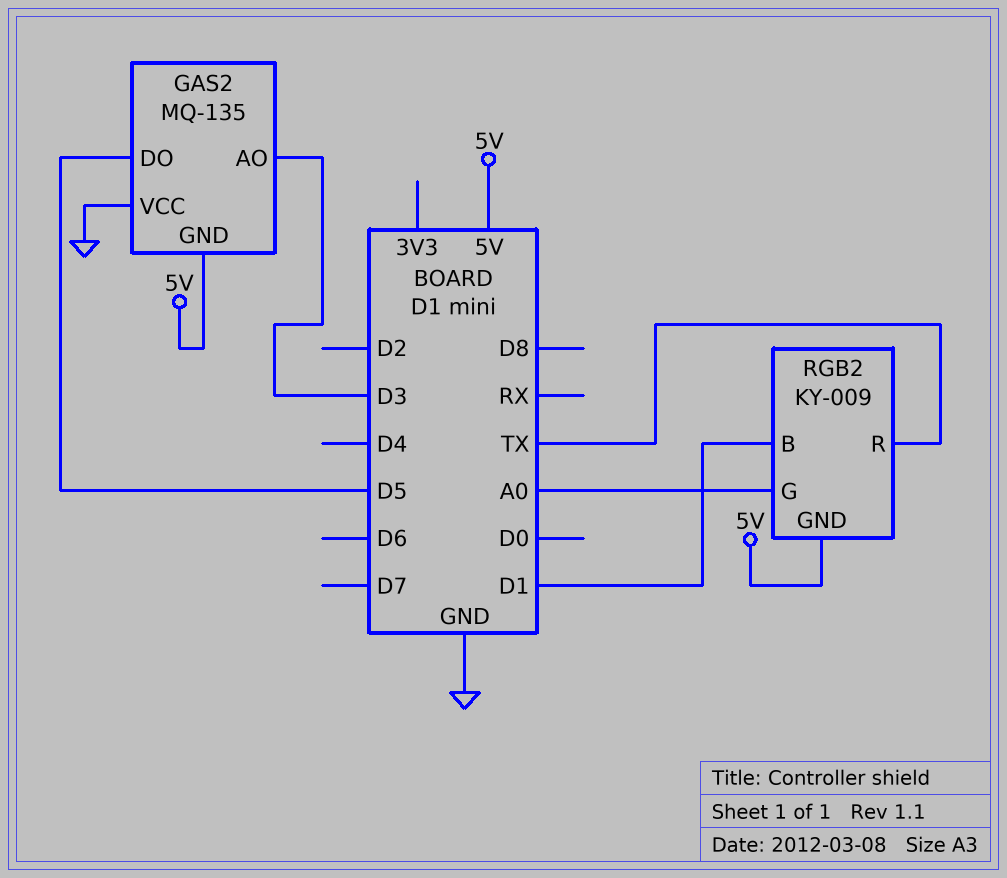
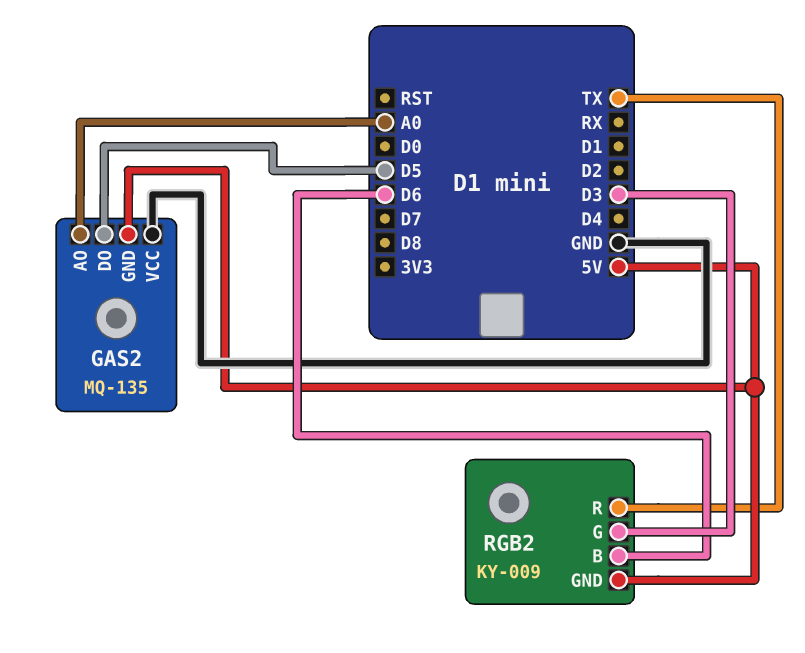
GAS2 pin AO: D3 -> A0
RGB2 pin B: D1 -> D6
RGB2 pin G: A0 -> D3

